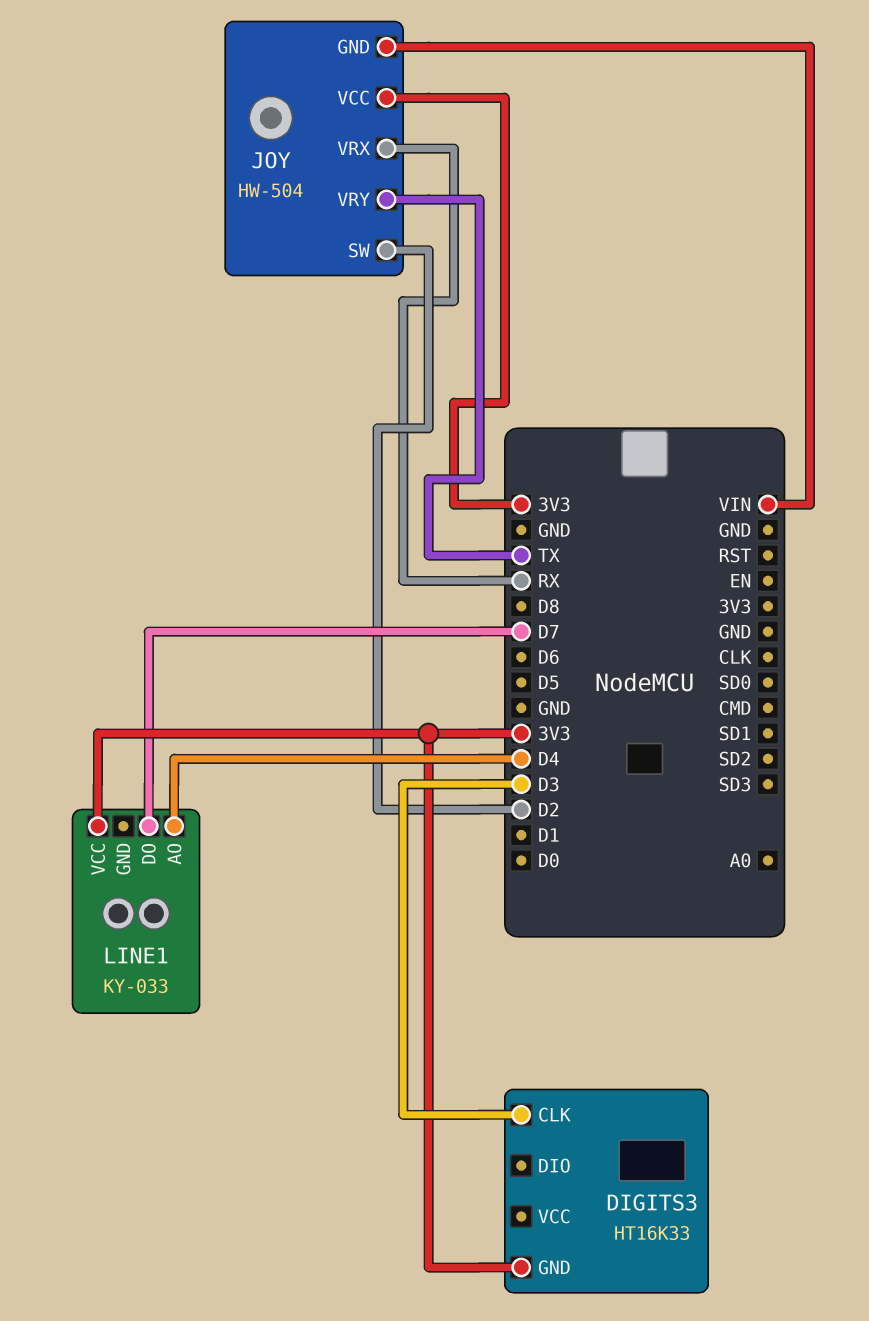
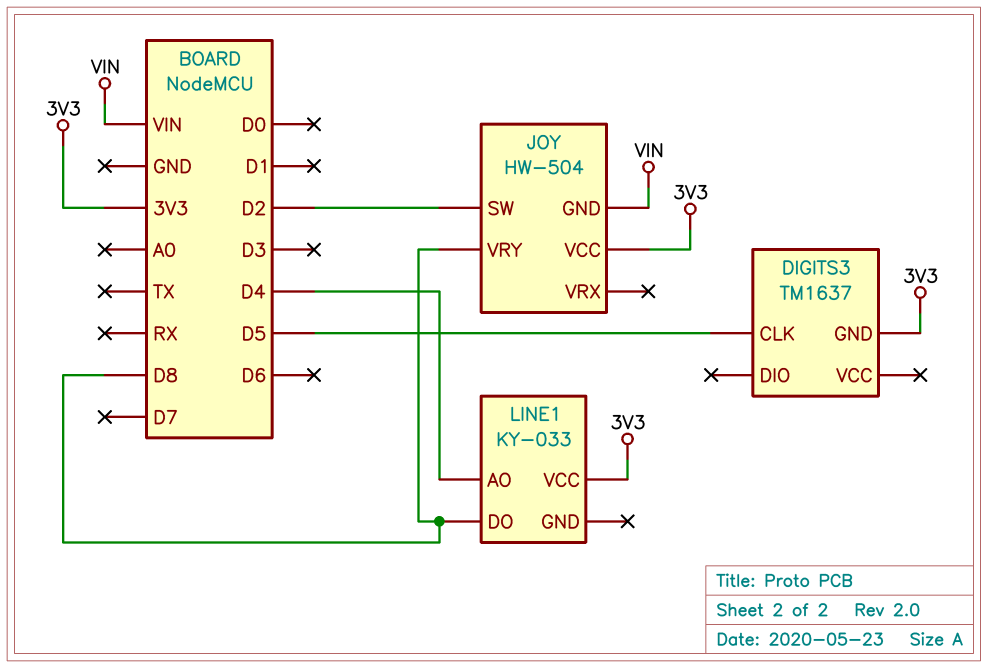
DIGITS3: HT16K33 -> TM1637
DIGITS3 pin CLK: D3 -> D5
JOY pin VRX: RX -> none
JOY pin VRY: TX -> D8
LINE1 pin DO: D7 -> D8

